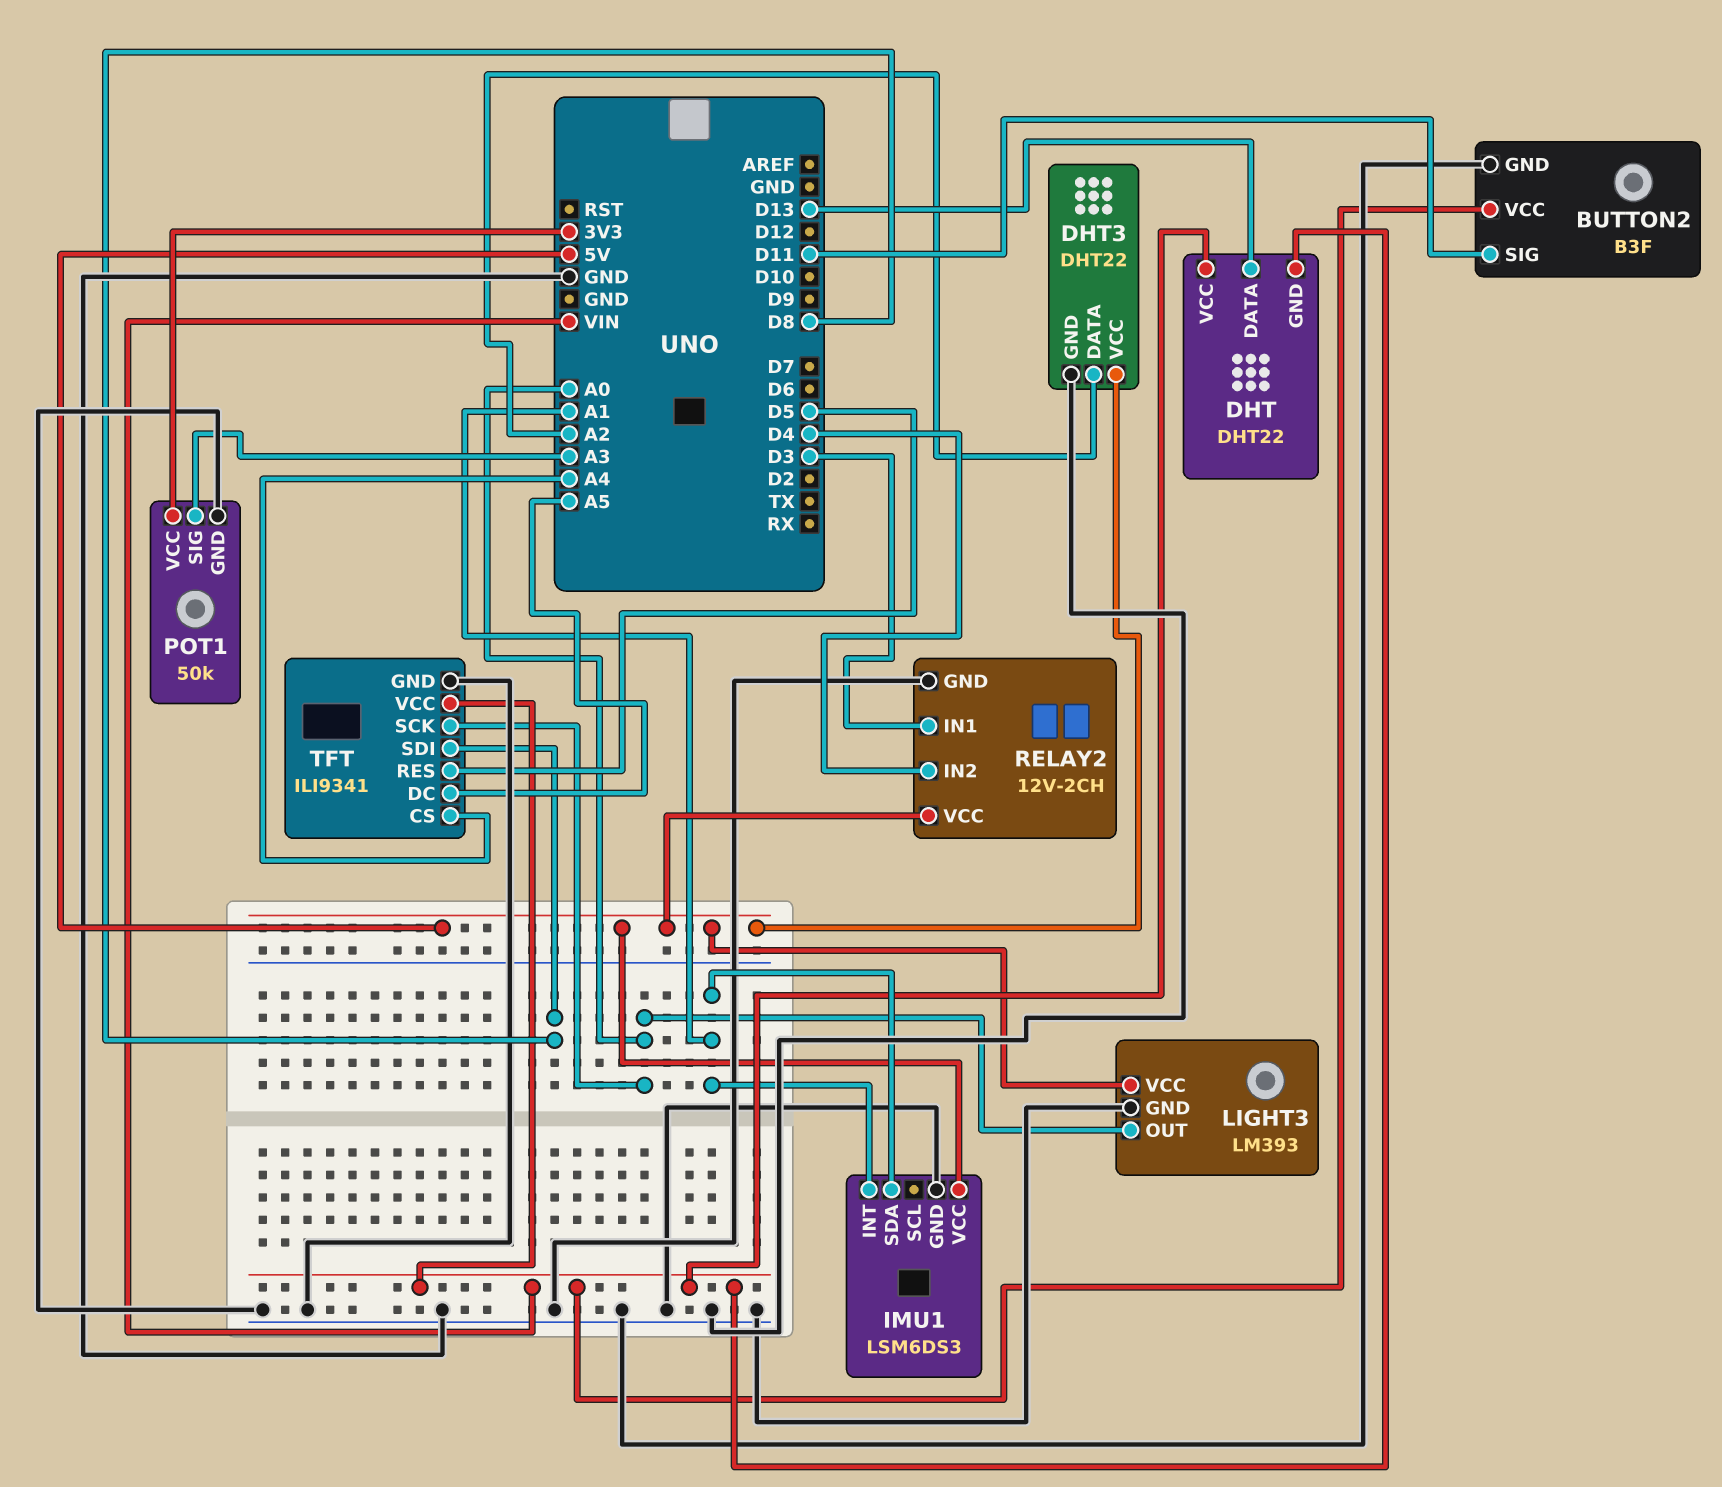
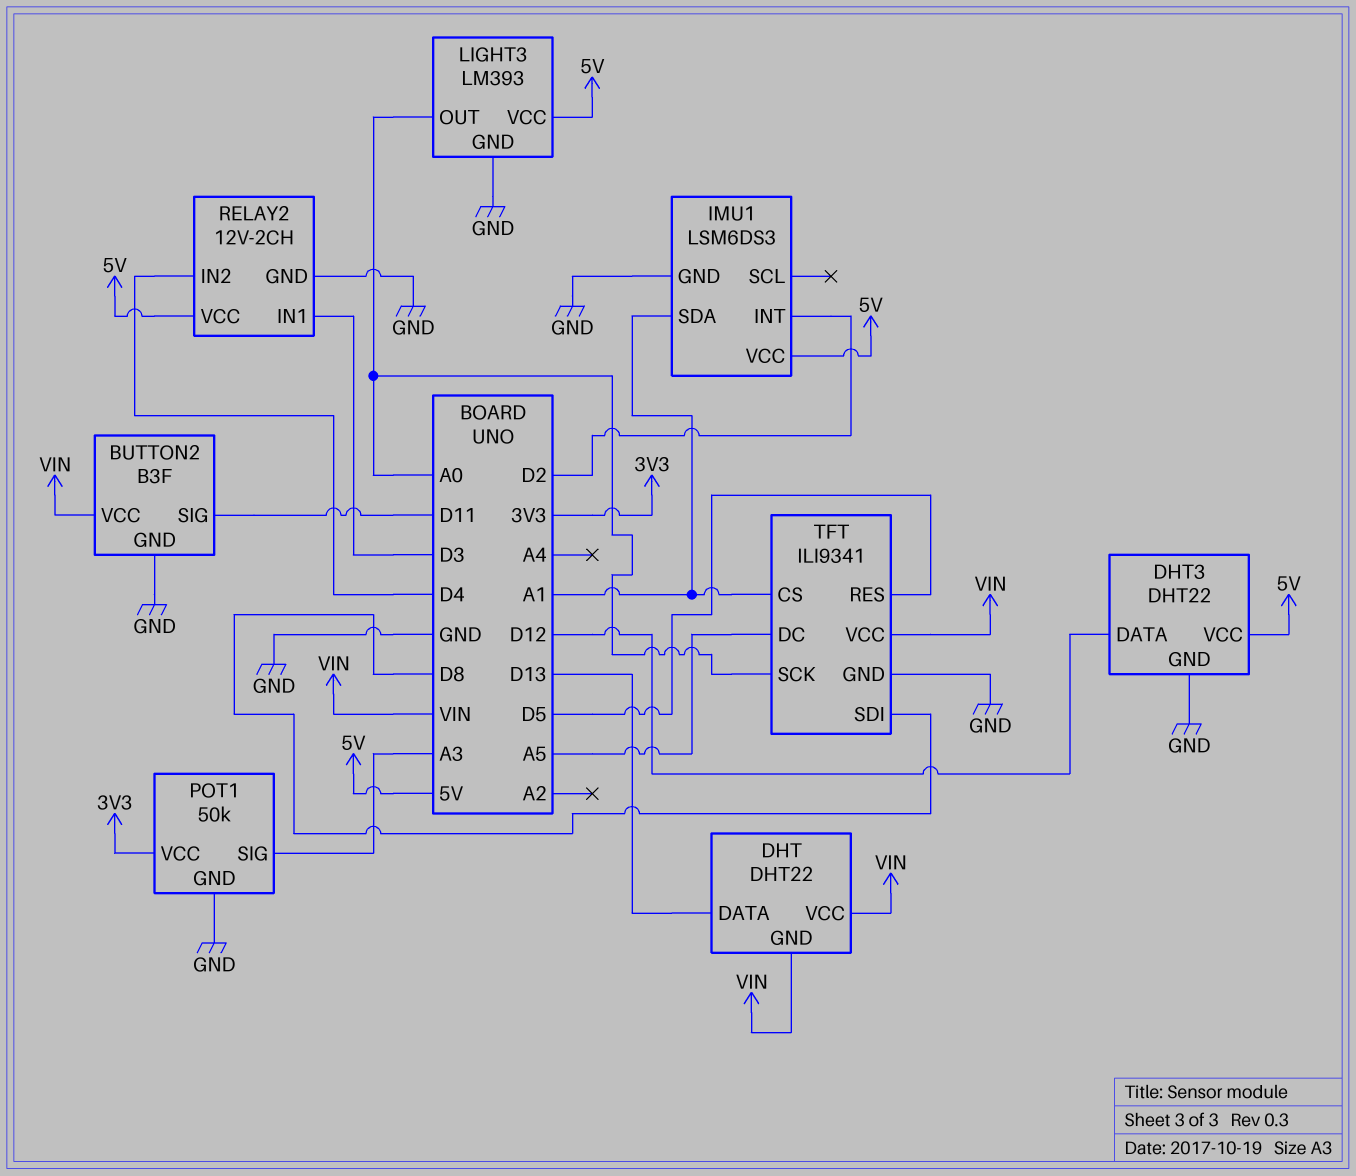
DHT3 pin DATA: A2 -> D12
IMU1 pin INT: A1 -> D2
TFT pin CS: A4 -> A1

